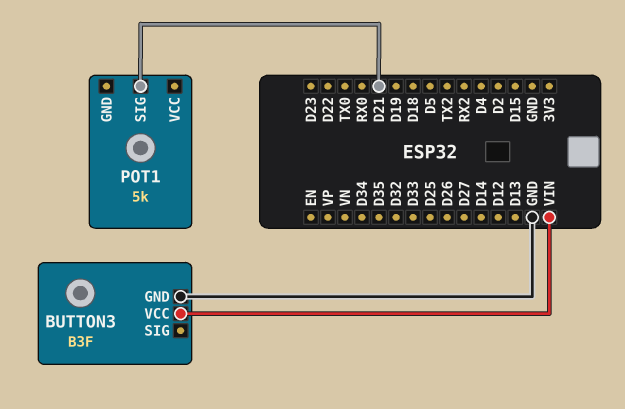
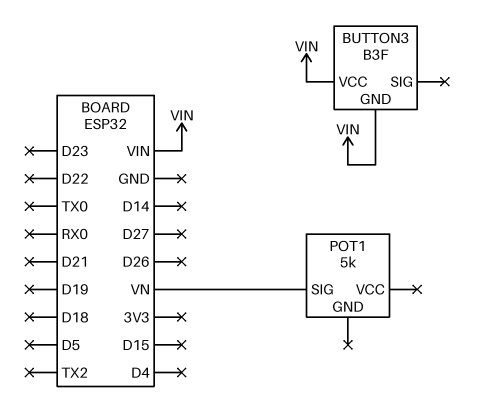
BUTTON3 pin GND: GND -> VIN
POT1 pin SIG: D21 -> VN

